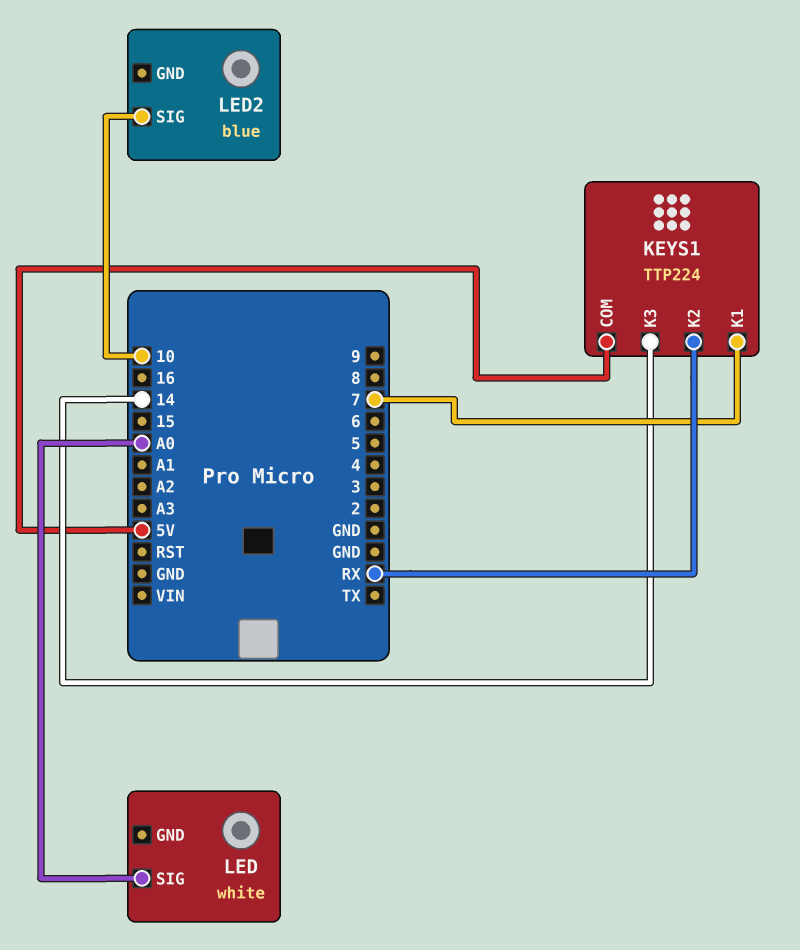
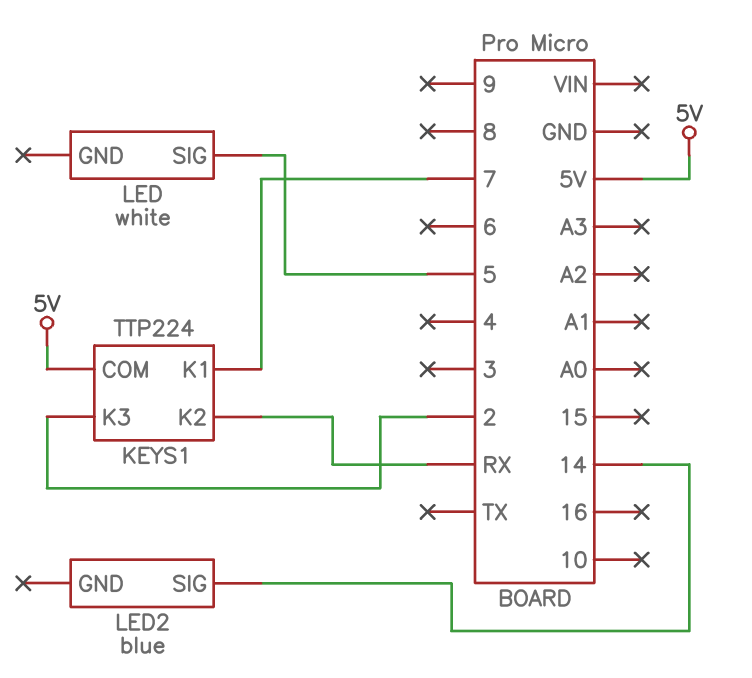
KEYS1 pin K3: 14 -> 2
LED pin SIG: A0 -> 5
LED2 pin SIG: 10 -> 14

